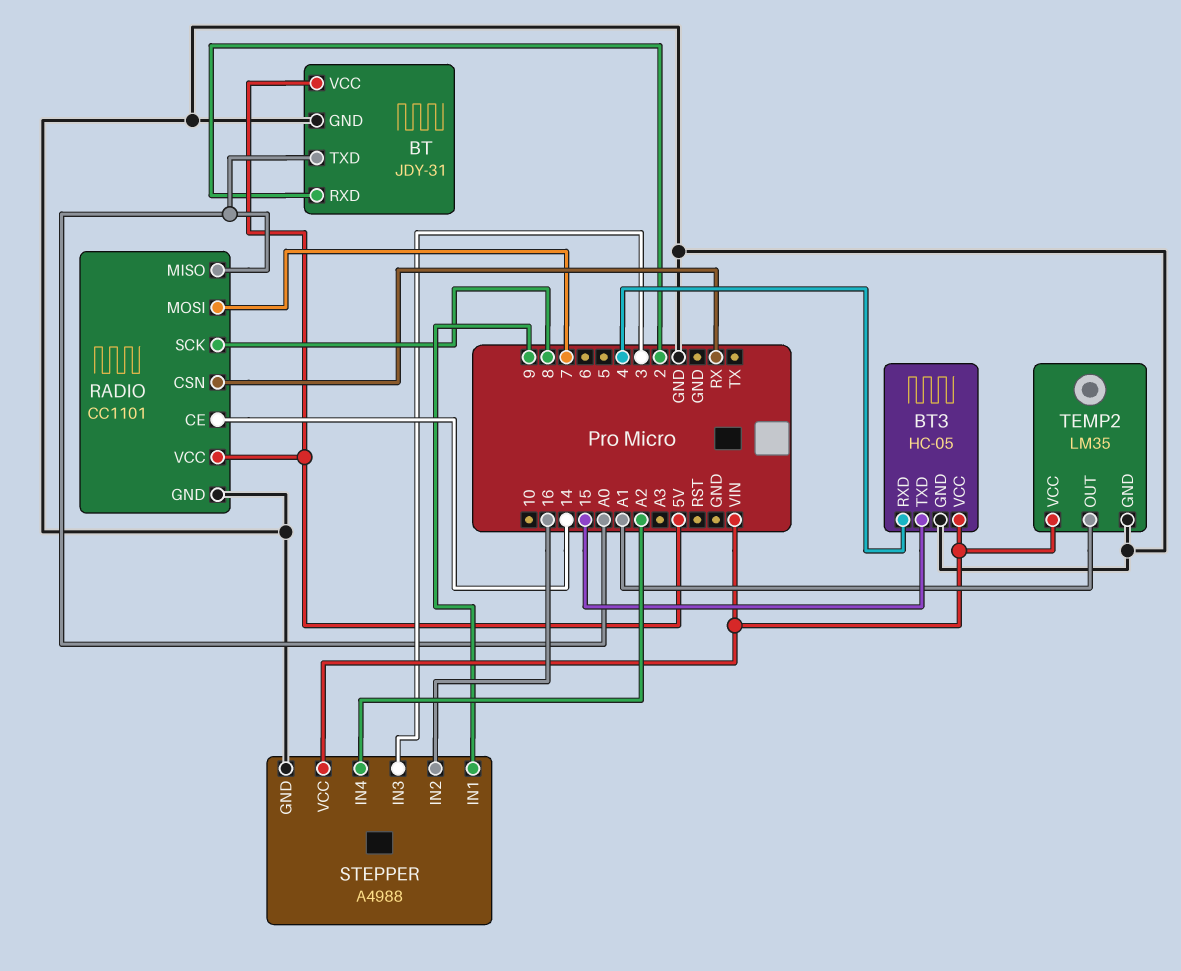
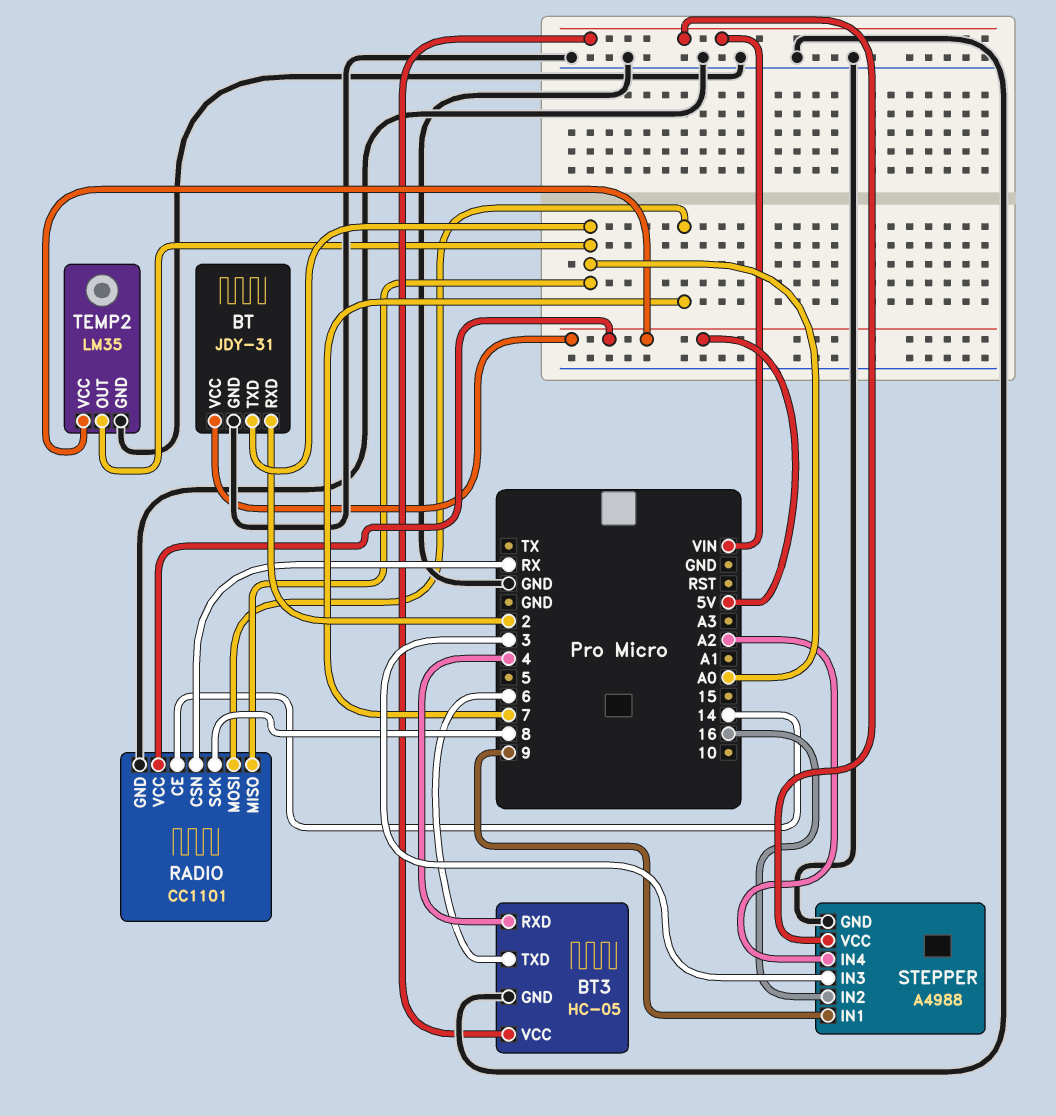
BT3 pin TXD: 15 -> 6
TEMP2 pin OUT: A1 -> A0
TEMP2 pin VCC: VIN -> 5V

